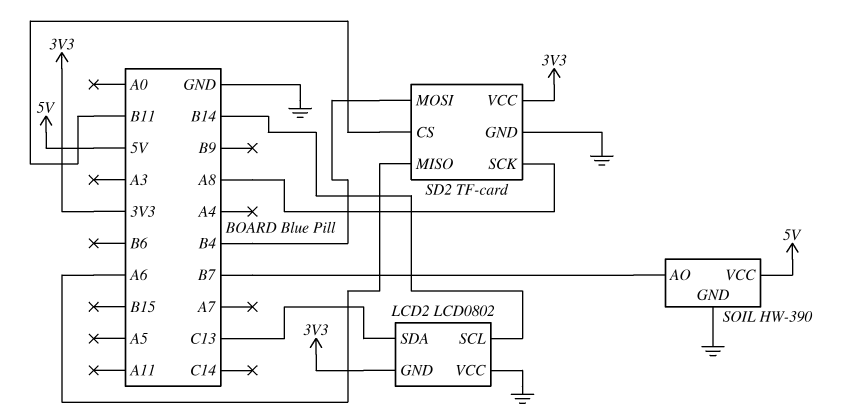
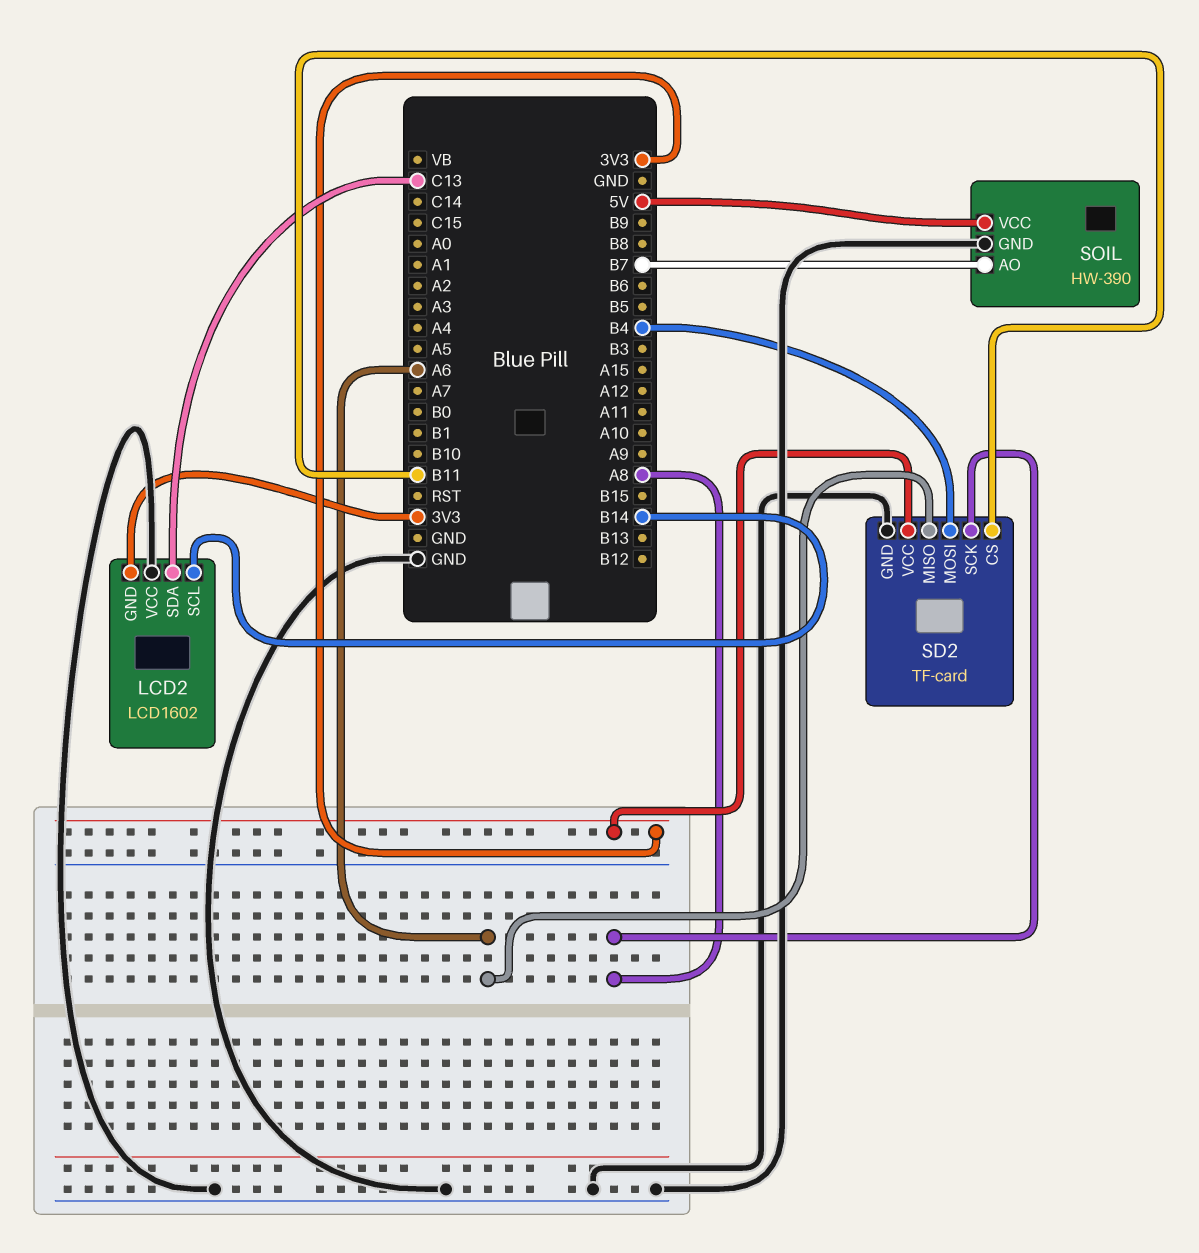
LCD2: LCD0802 -> LCD1602

